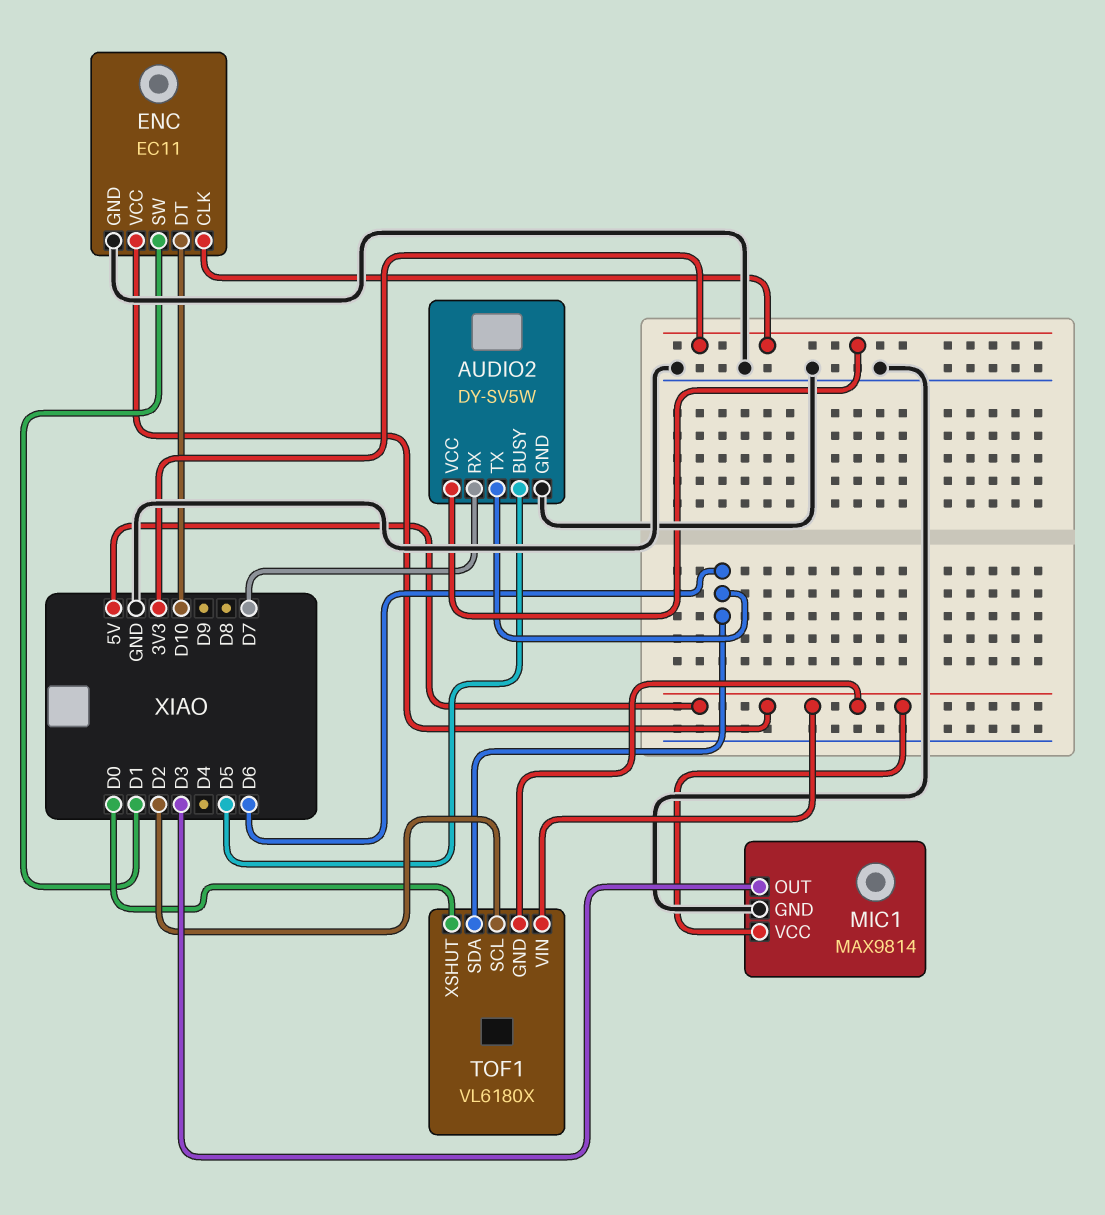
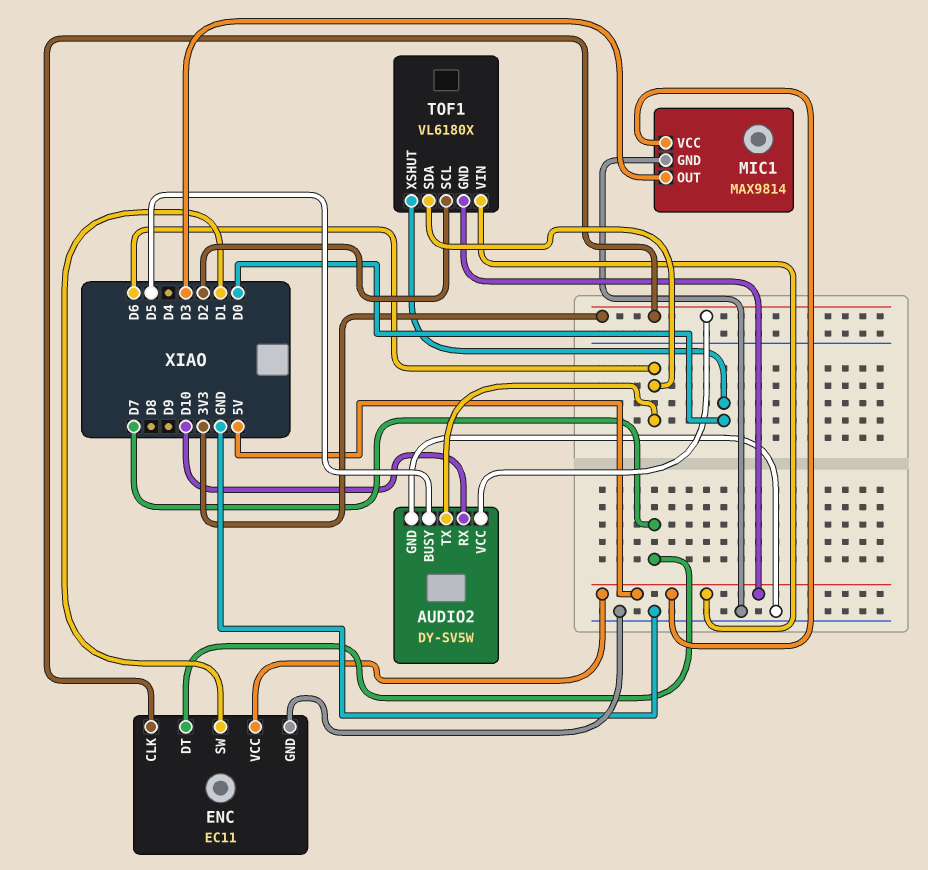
AUDIO2 pin RX: D7 -> D10
ENC pin DT: D10 -> D7

